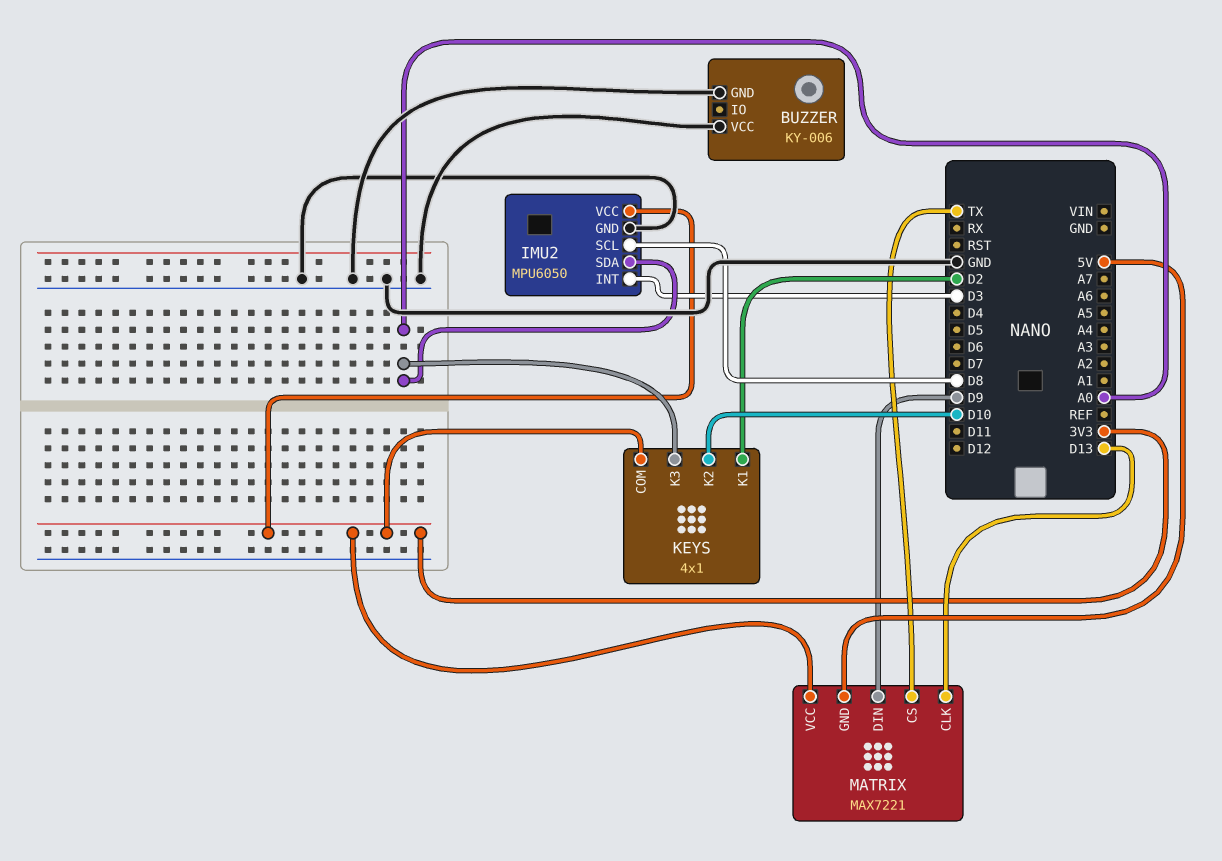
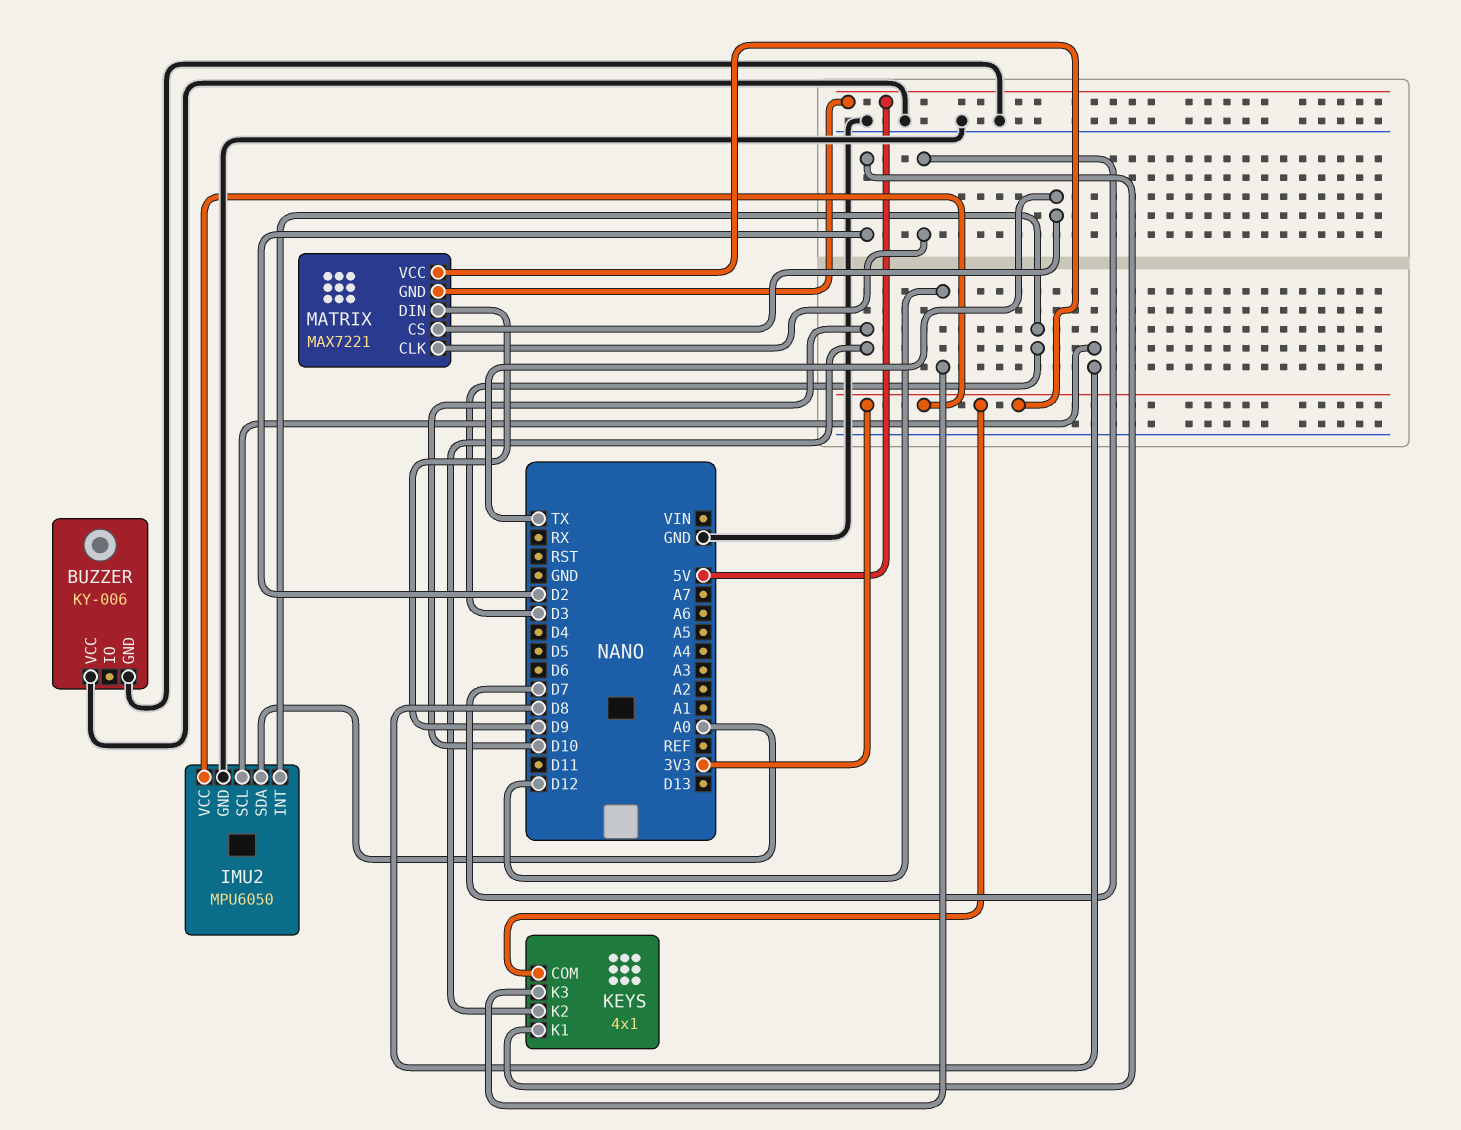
KEYS pin K3: A0 -> D12
MATRIX pin CLK: D13 -> D7

